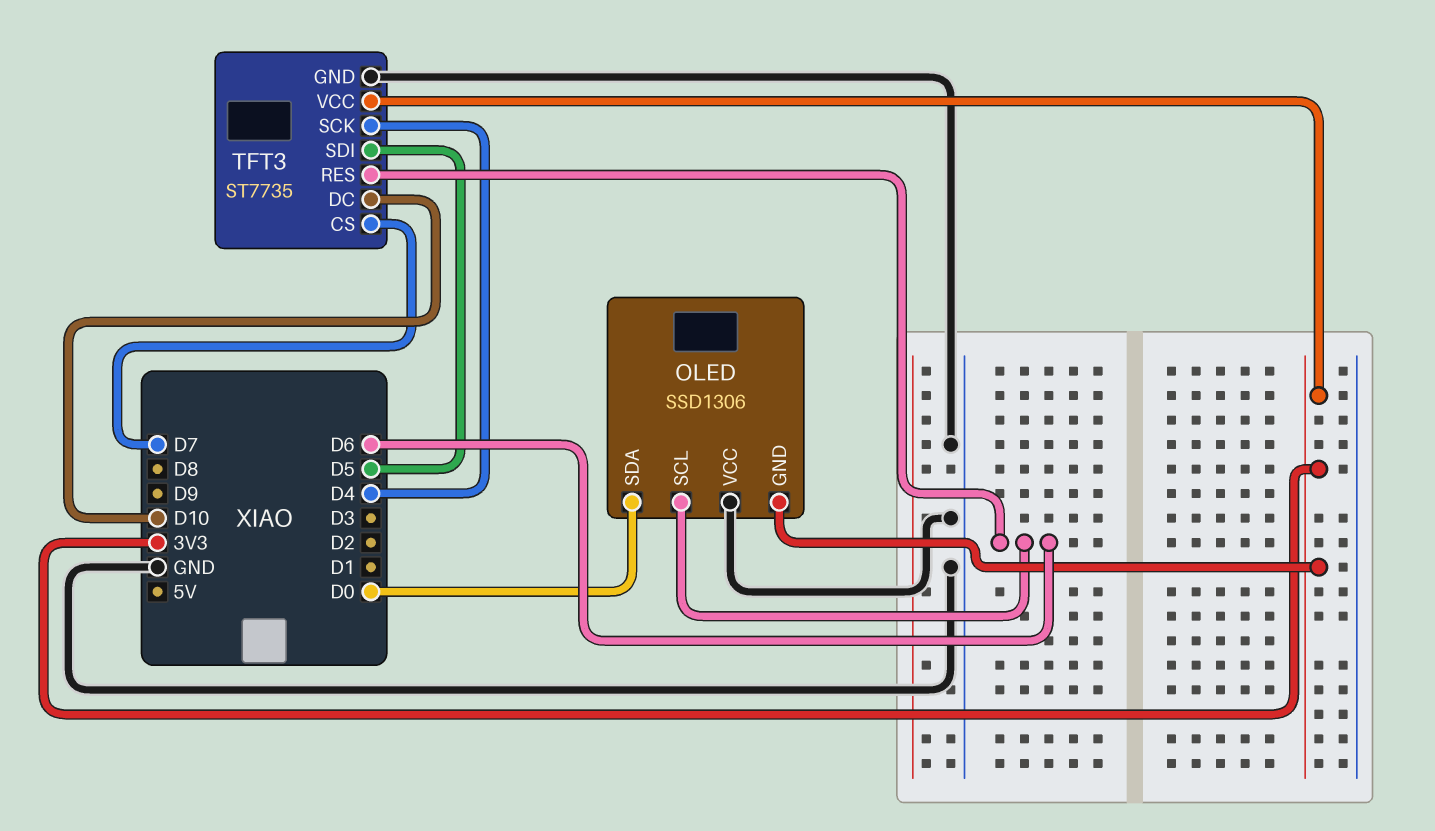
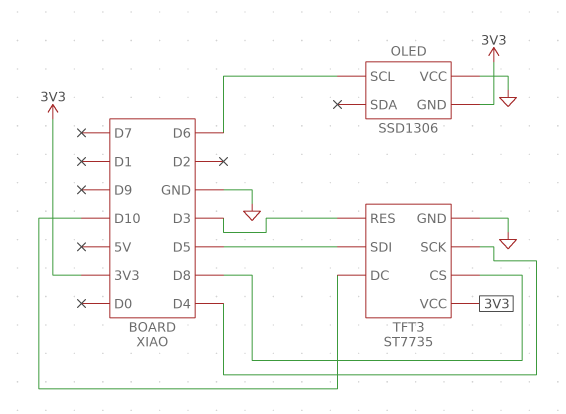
OLED pin SDA: D0 -> none
TFT3 pin CS: D7 -> D8
TFT3 pin RES: D6 -> D3

